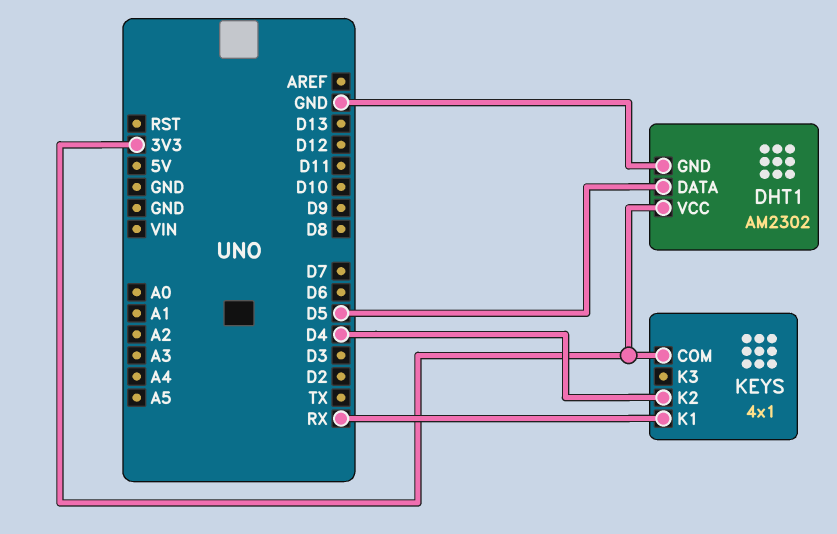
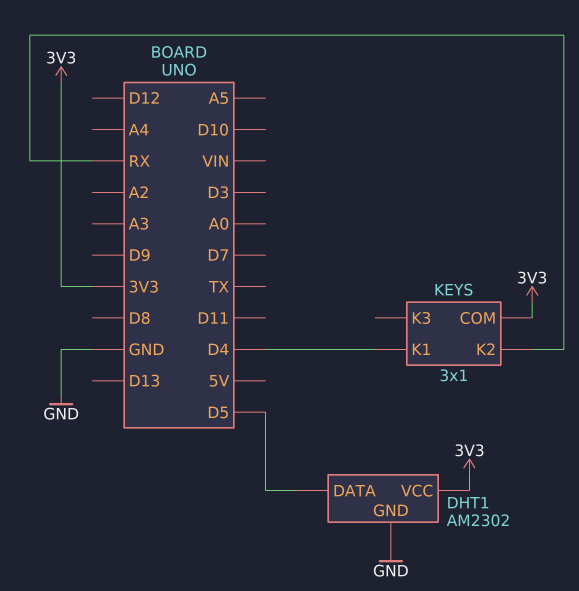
KEYS: 4x1 -> 3x1
KEYS pin K1: RX -> D4
KEYS pin K2: D4 -> RX

